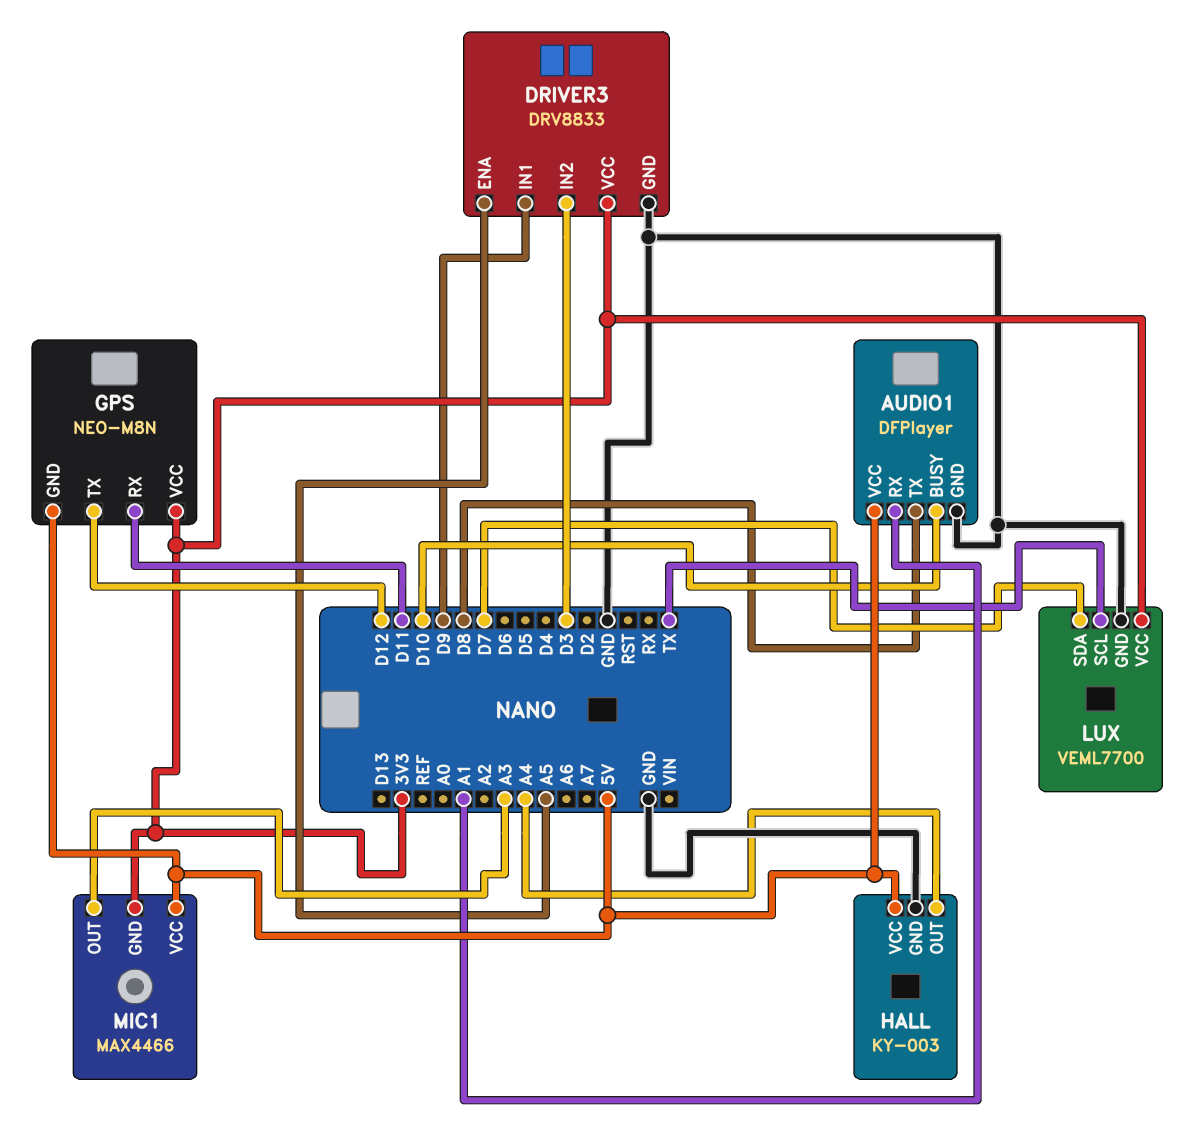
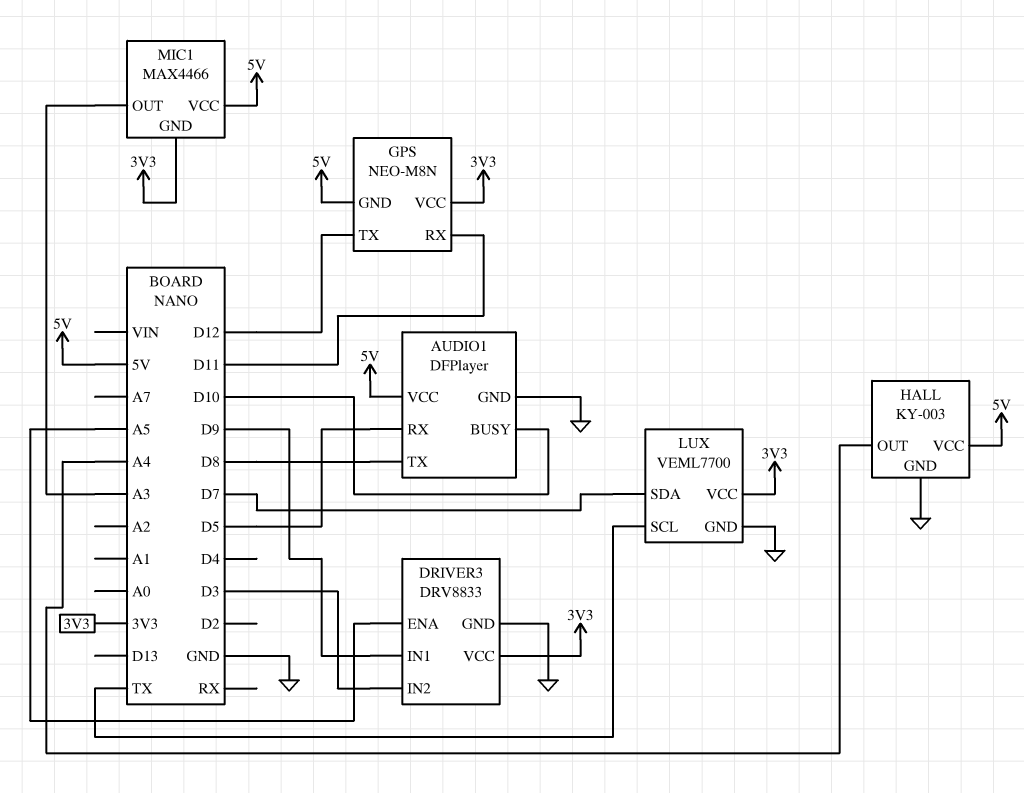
AUDIO1 pin RX: A1 -> D5

